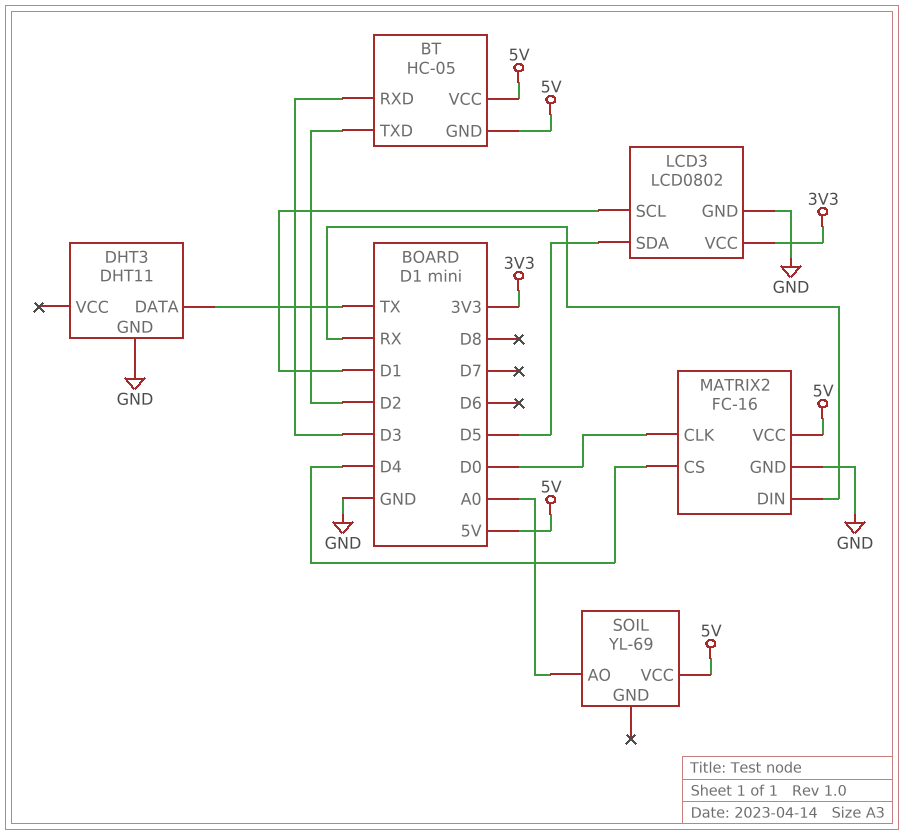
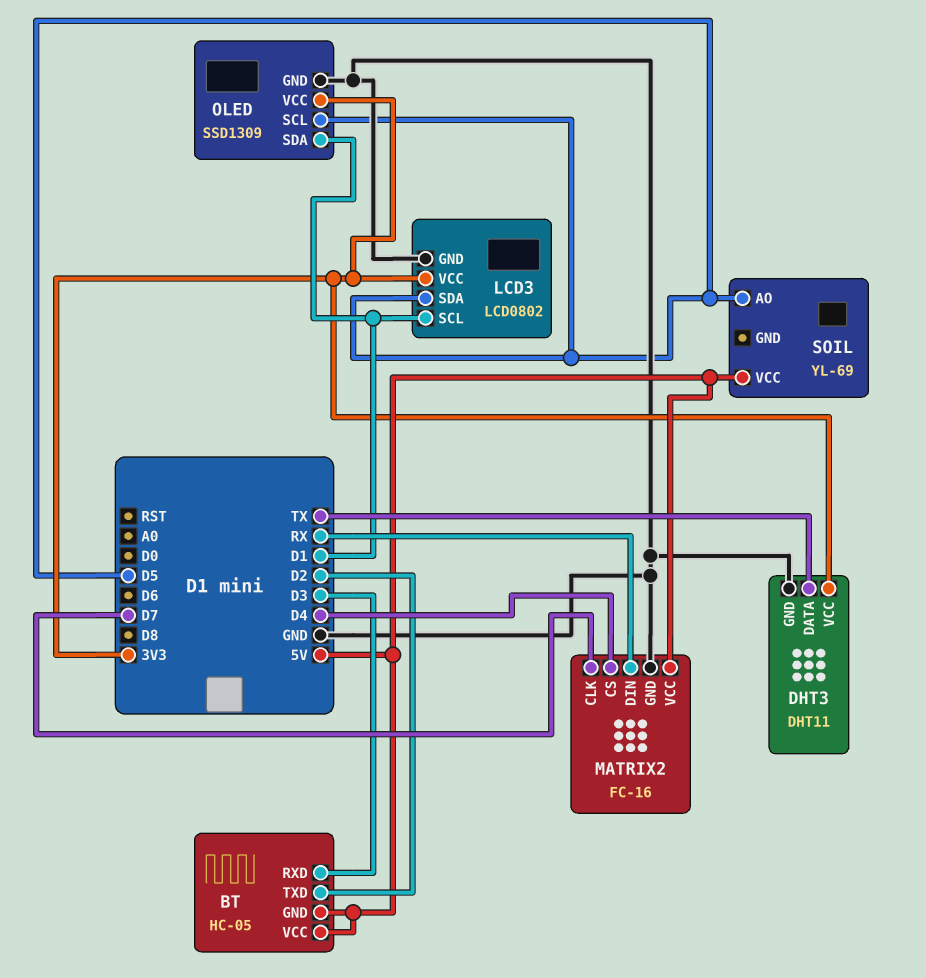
DHT3 pin VCC: none -> 3V3
MATRIX2 pin CLK: D0 -> D7
OLED: none -> SSD1309
OLED pin GND: none -> GND
OLED pin SCL: none -> D5
OLED pin SDA: none -> D1
OLED pin VCC: none -> 3V3
SOIL pin AO: A0 -> D5

